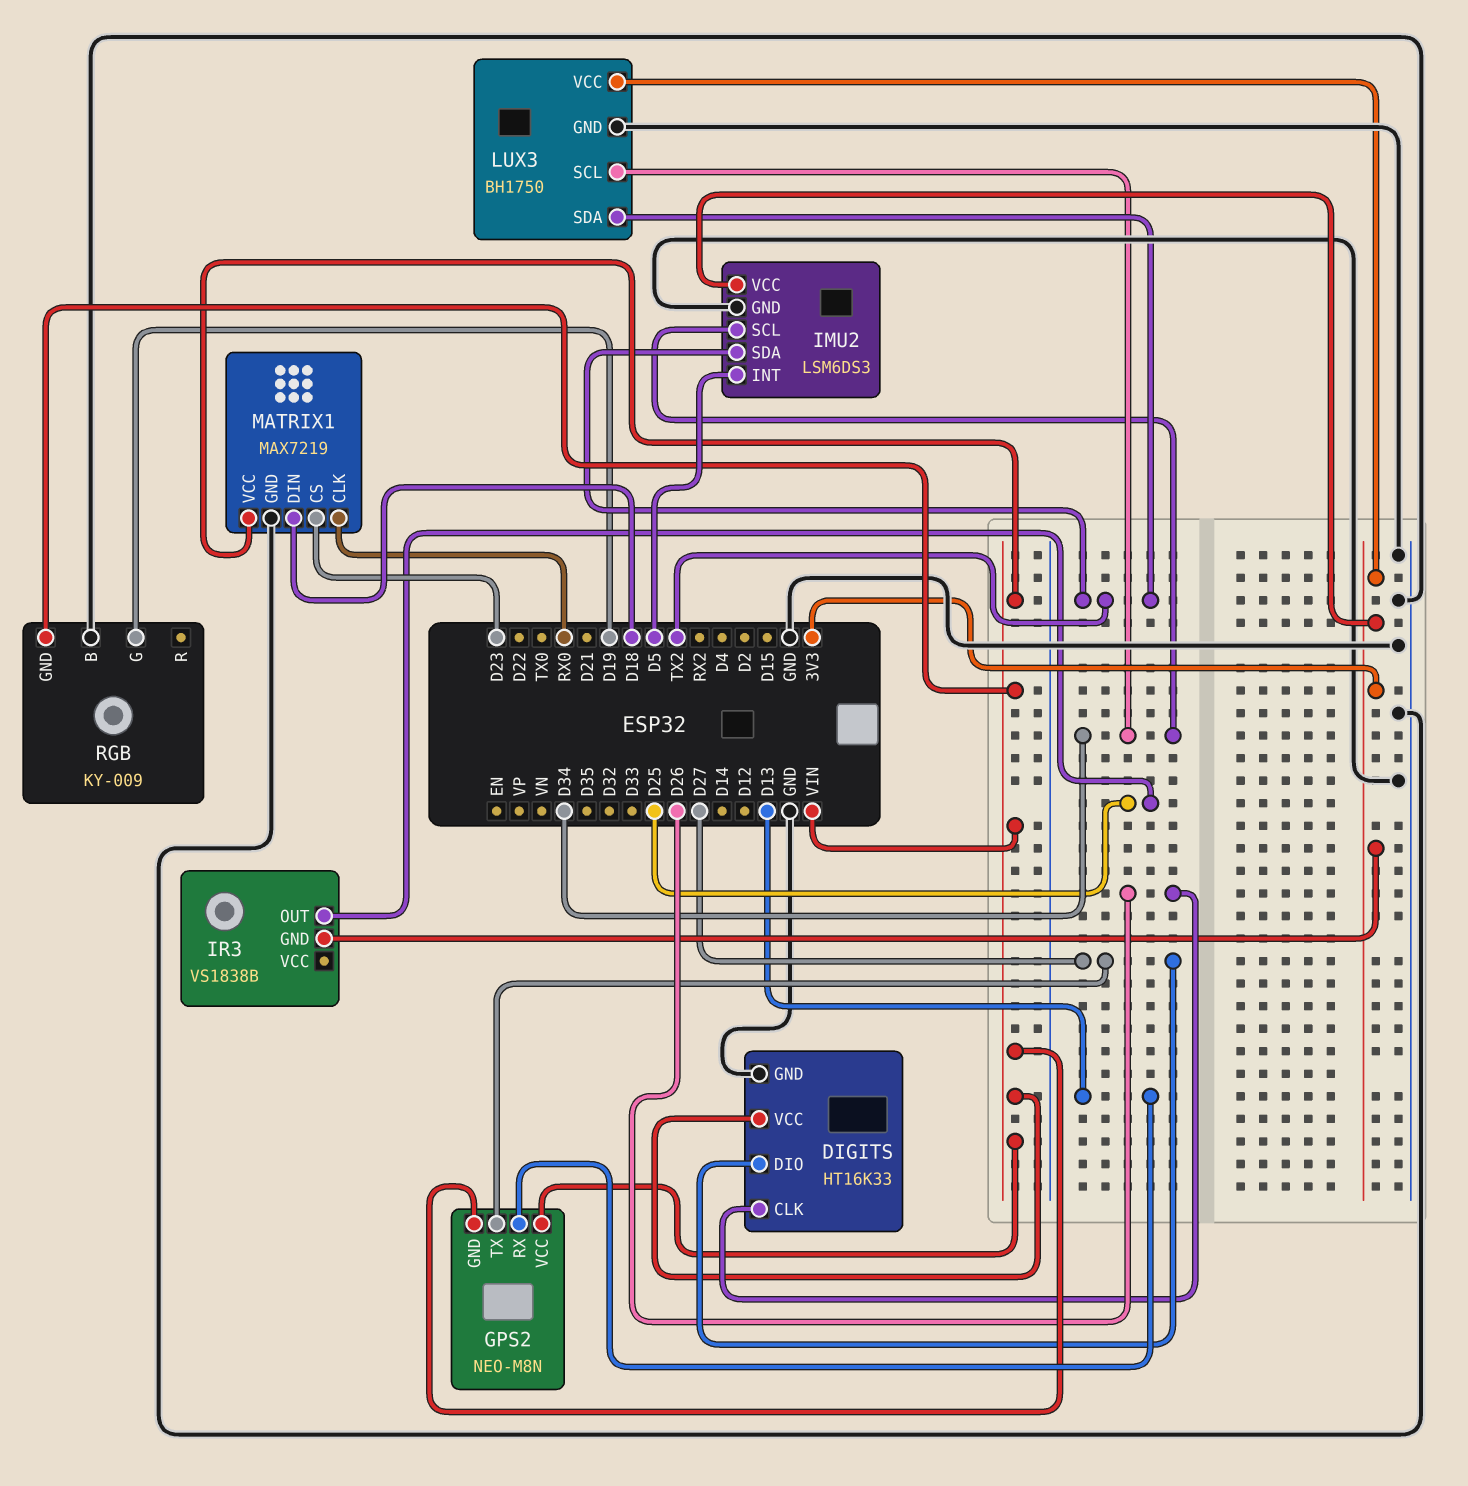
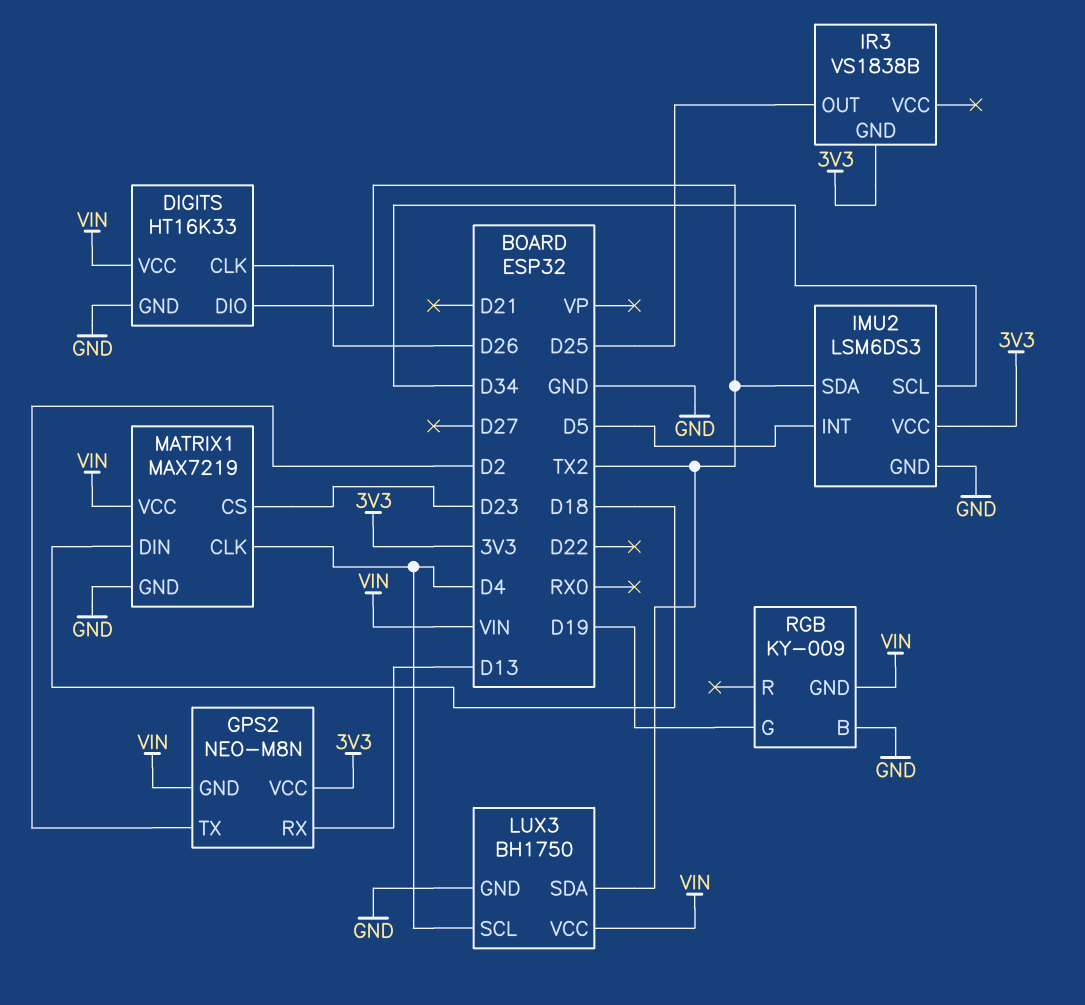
DIGITS pin DIO: D27 -> TX2
GPS2 pin TX: D27 -> D2
GPS2 pin VCC: VIN -> 3V3
LUX3 pin SCL: D34 -> D4
LUX3 pin VCC: 3V3 -> VIN
MATRIX1 pin CLK: RX0 -> D4

